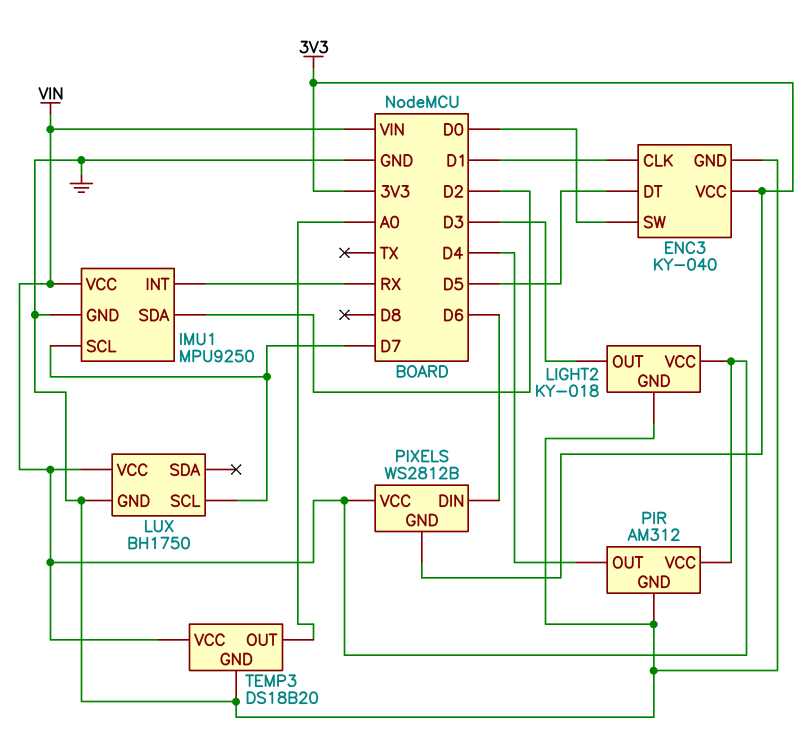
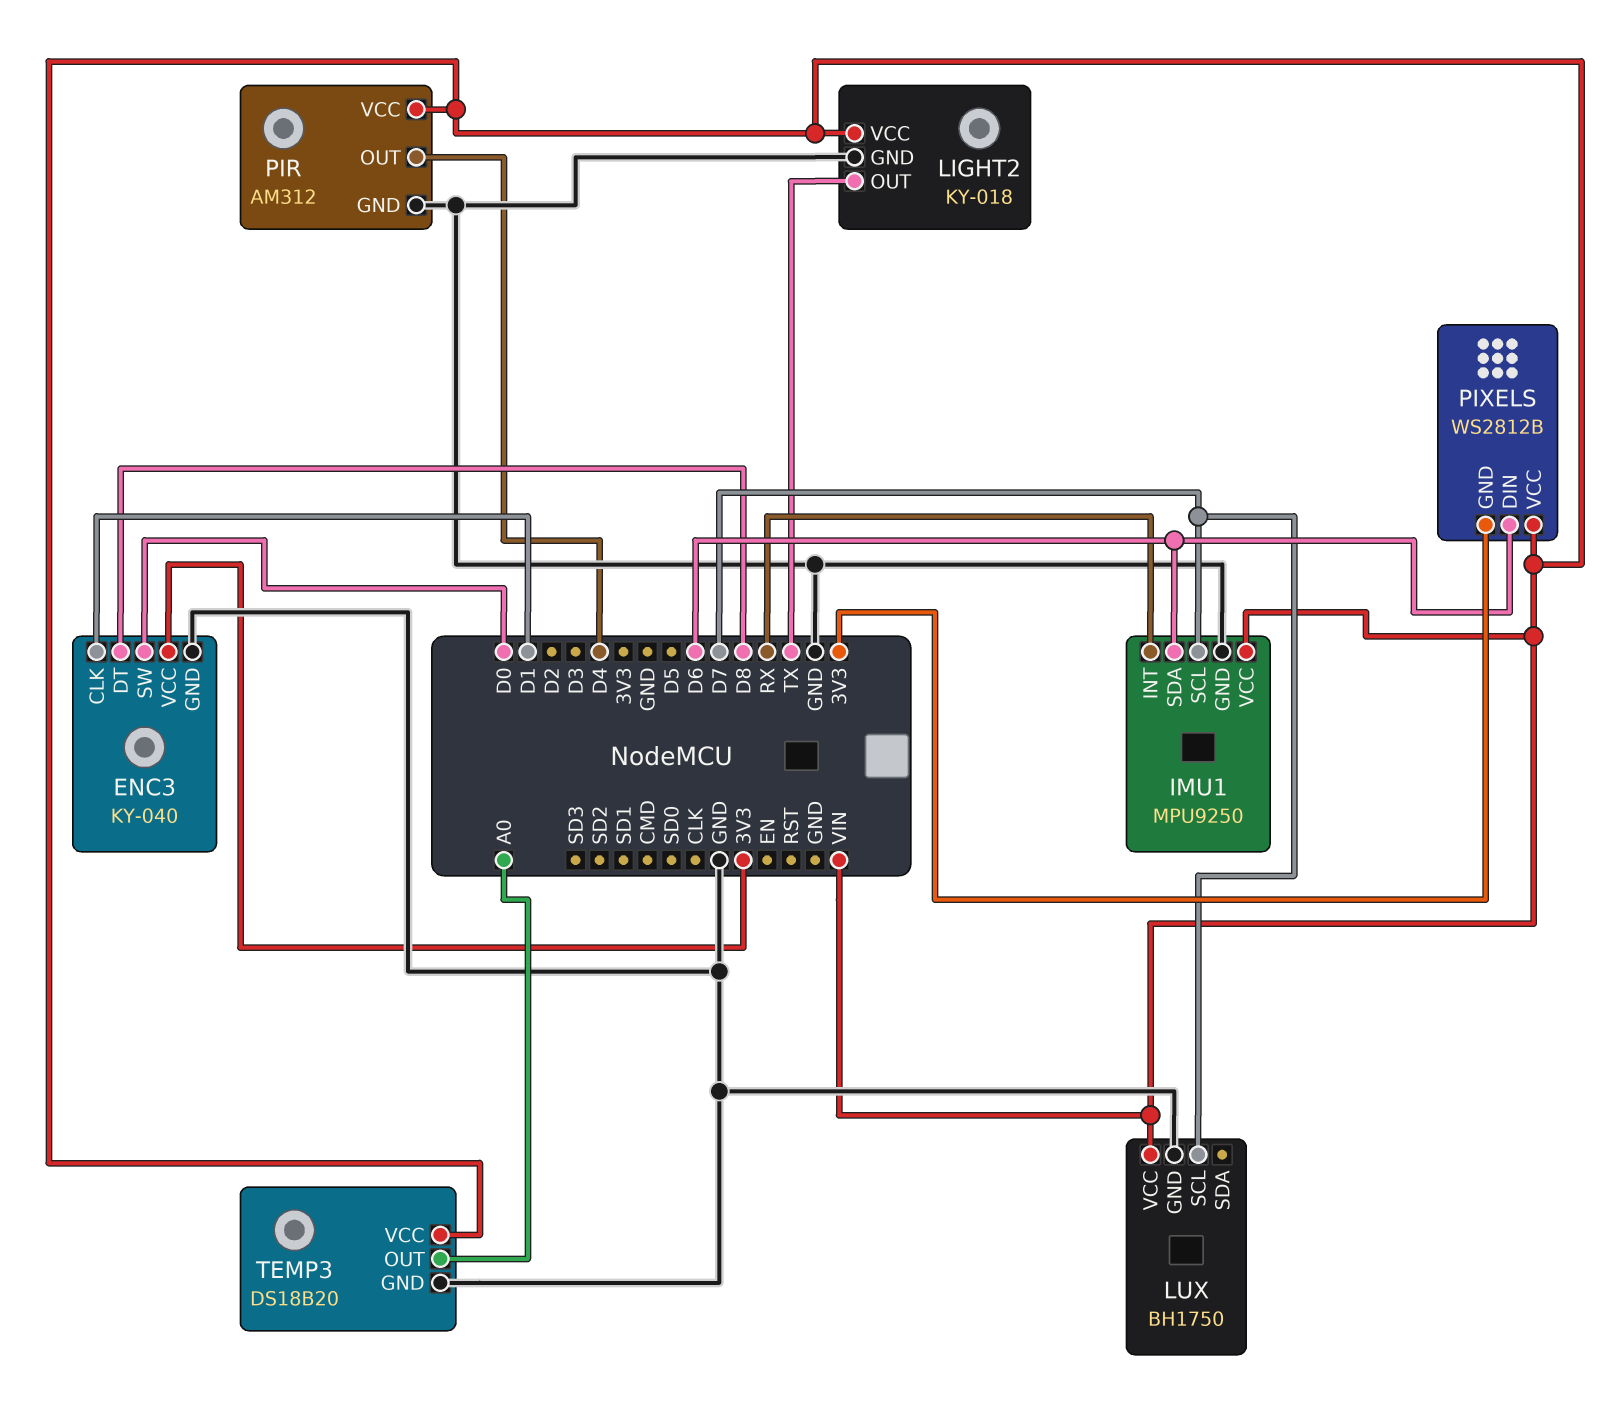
ENC3 pin DT: D5 -> D8
IMU1 pin SDA: D2 -> D6
LIGHT2 pin OUT: D3 -> TX

